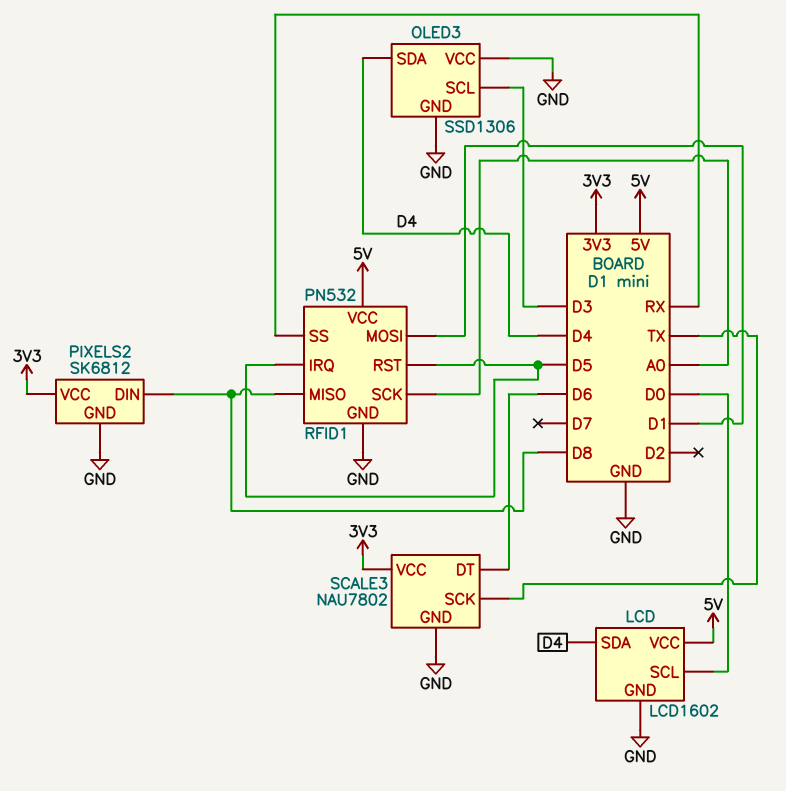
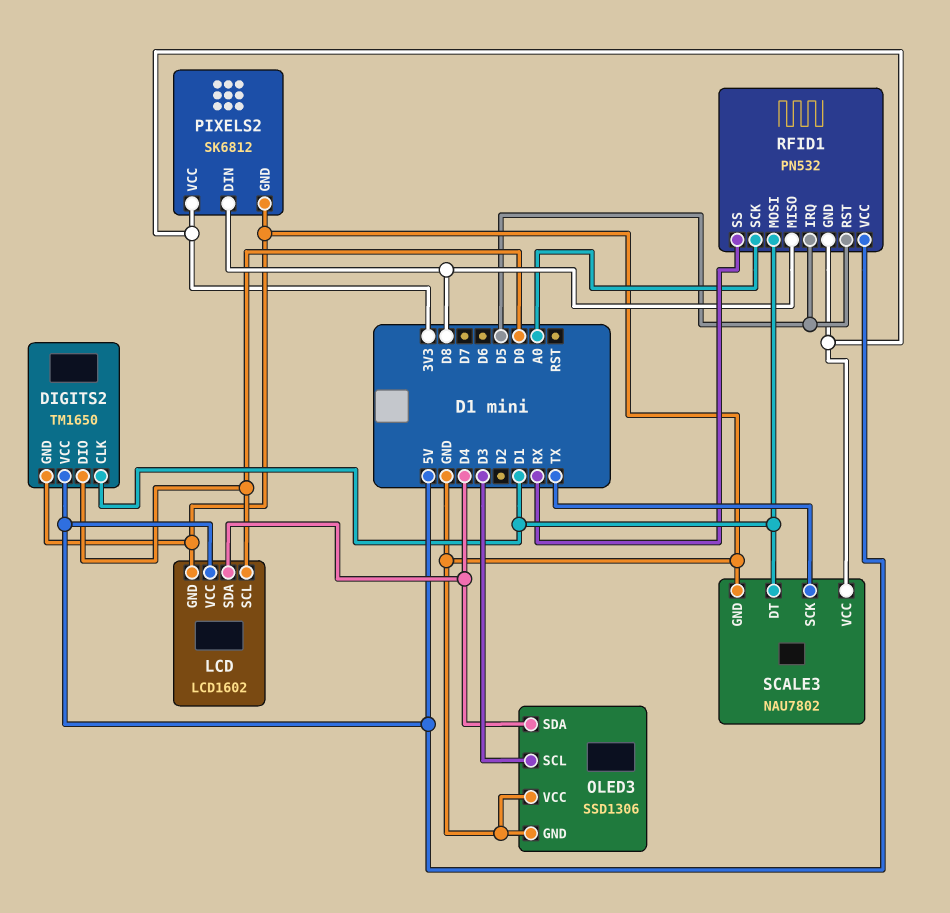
DIGITS2: none -> TM1650
DIGITS2 pin CLK: none -> D1
DIGITS2 pin DIO: none -> D0
DIGITS2 pin GND: none -> GND
DIGITS2 pin VCC: none -> 5V
RFID1 pin GND: GND -> 3V3
SCALE3 pin DT: D6 -> D1

